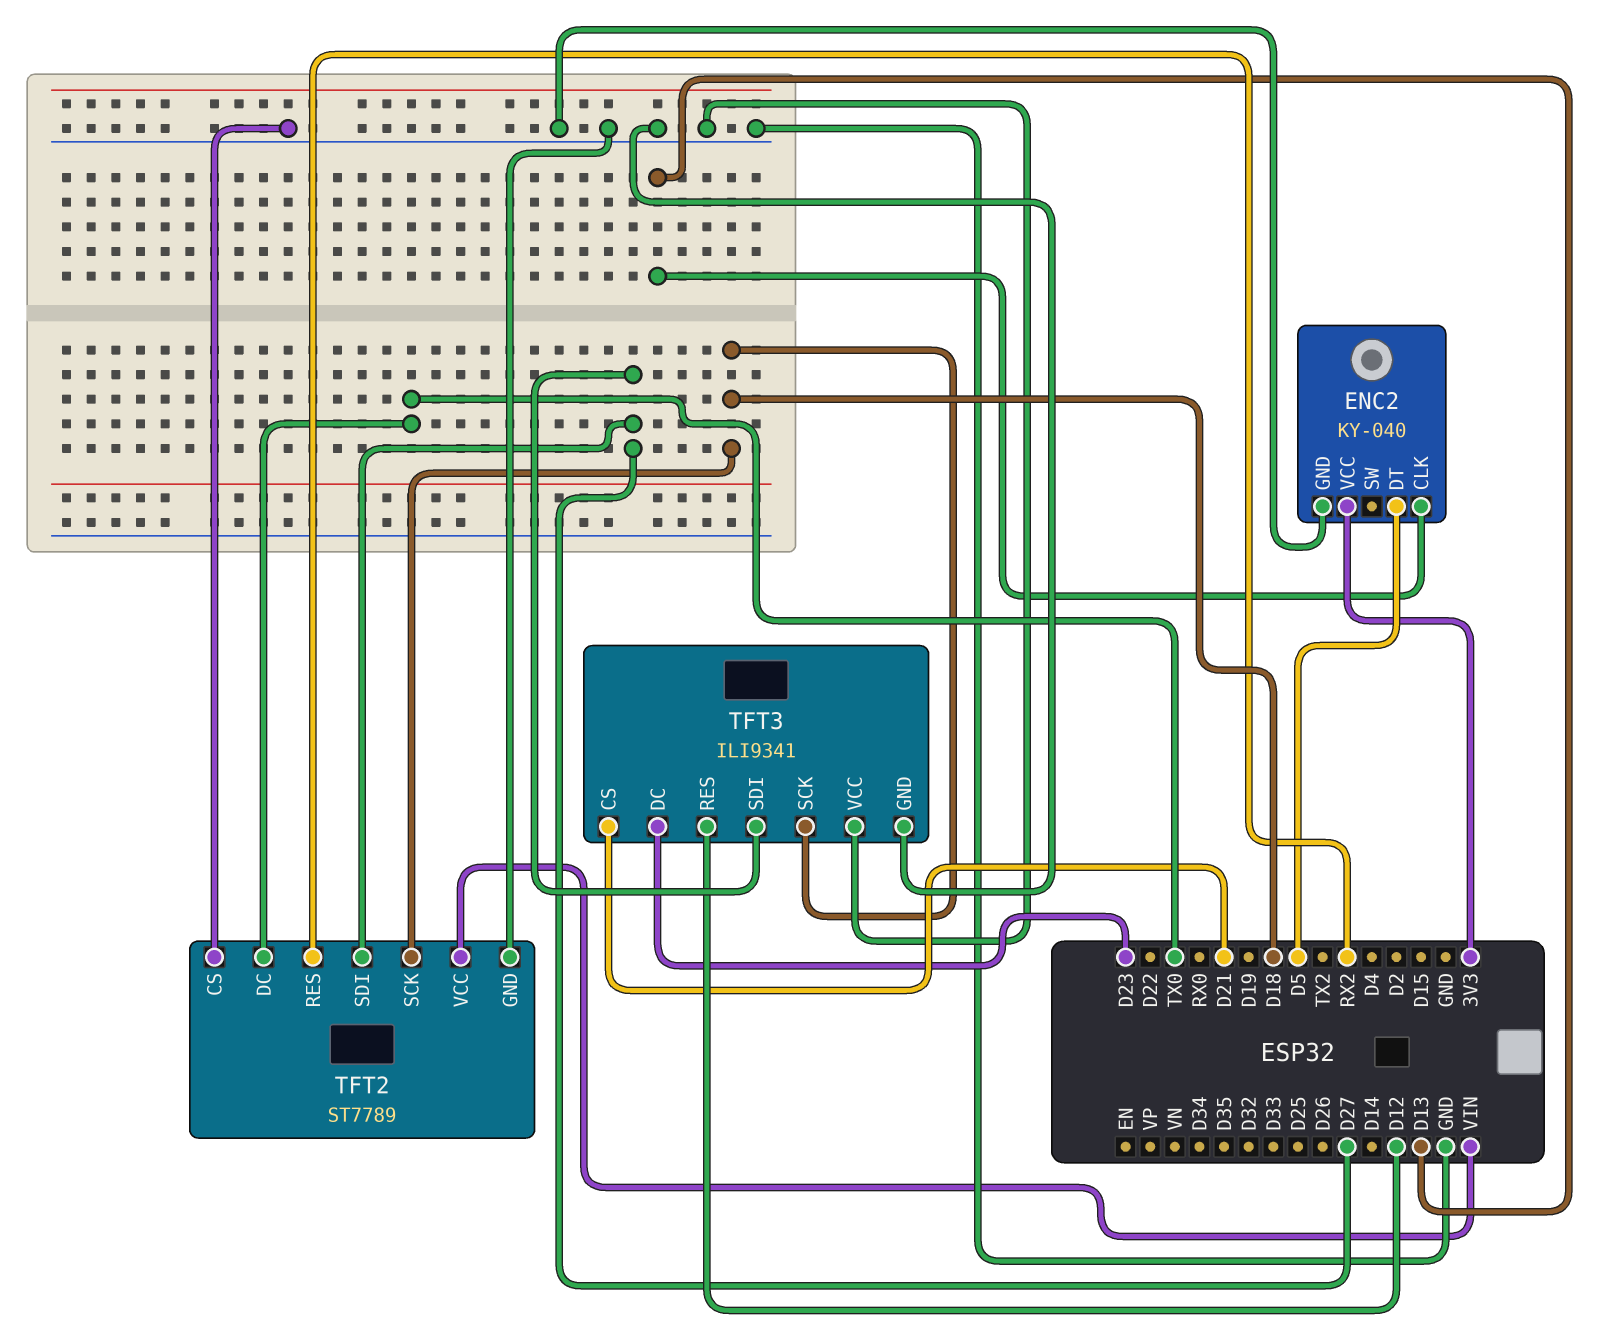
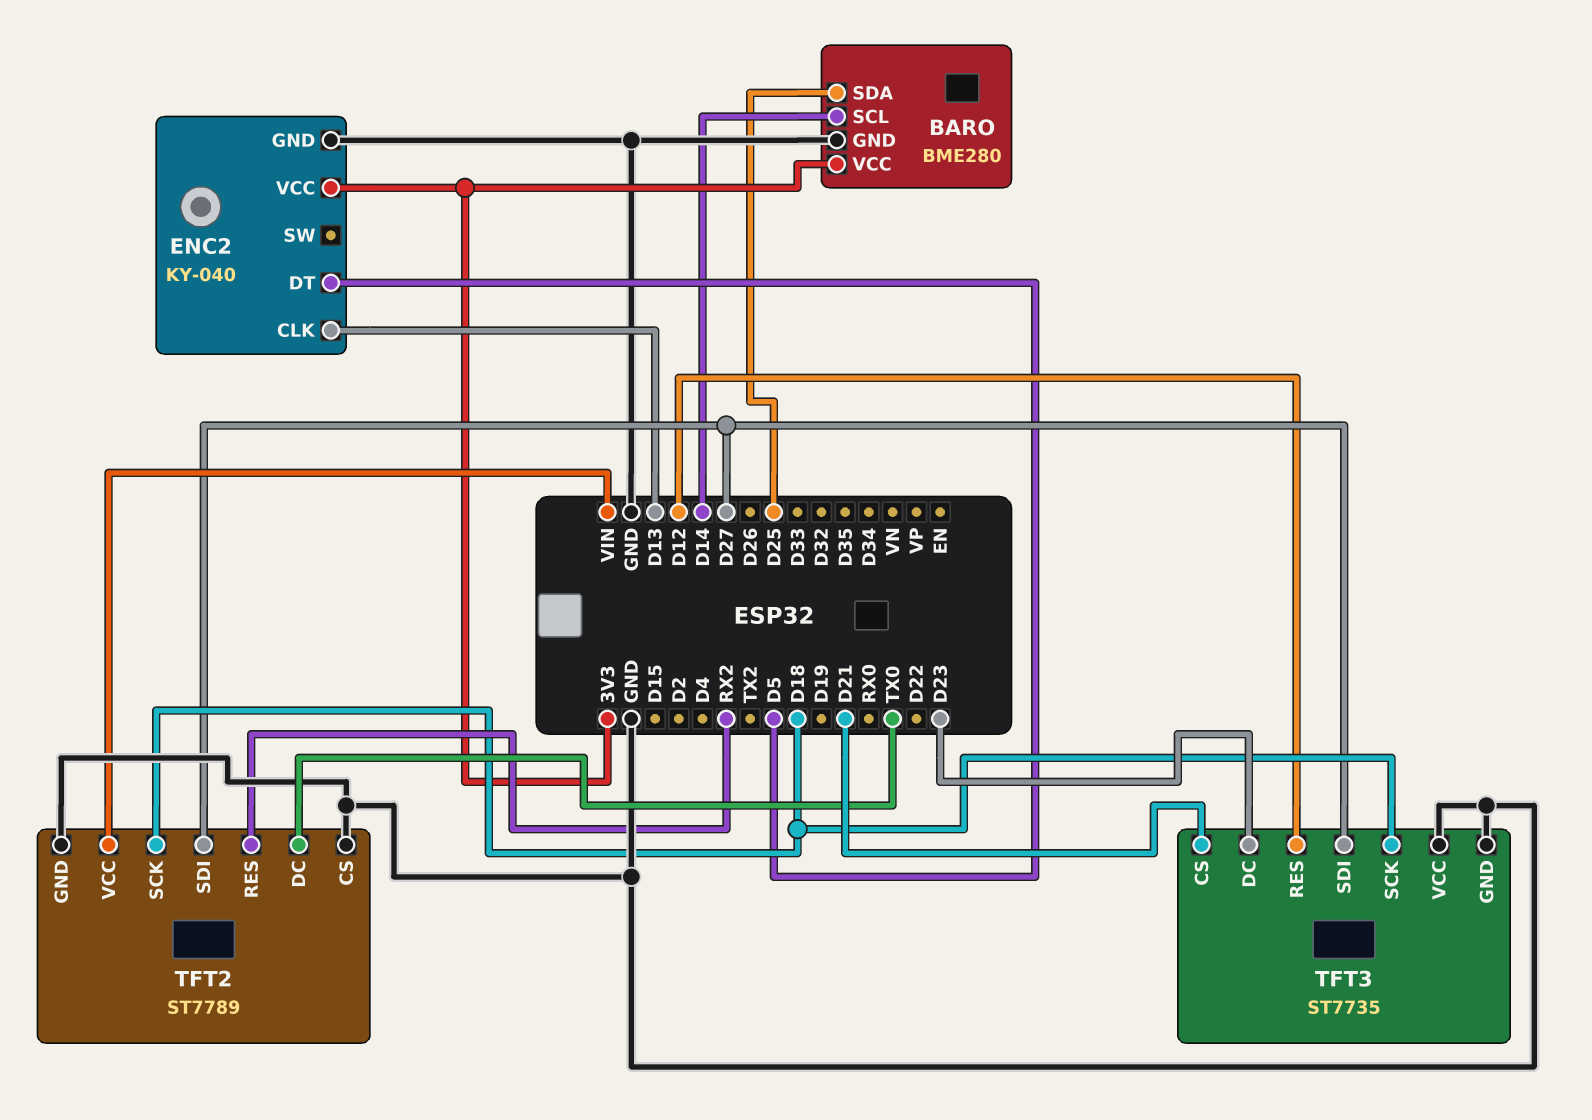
BARO: none -> BME280
BARO pin GND: none -> GND
BARO pin SCL: none -> D14
BARO pin SDA: none -> D25
BARO pin VCC: none -> 3V3
TFT3: ILI9341 -> ST7735

